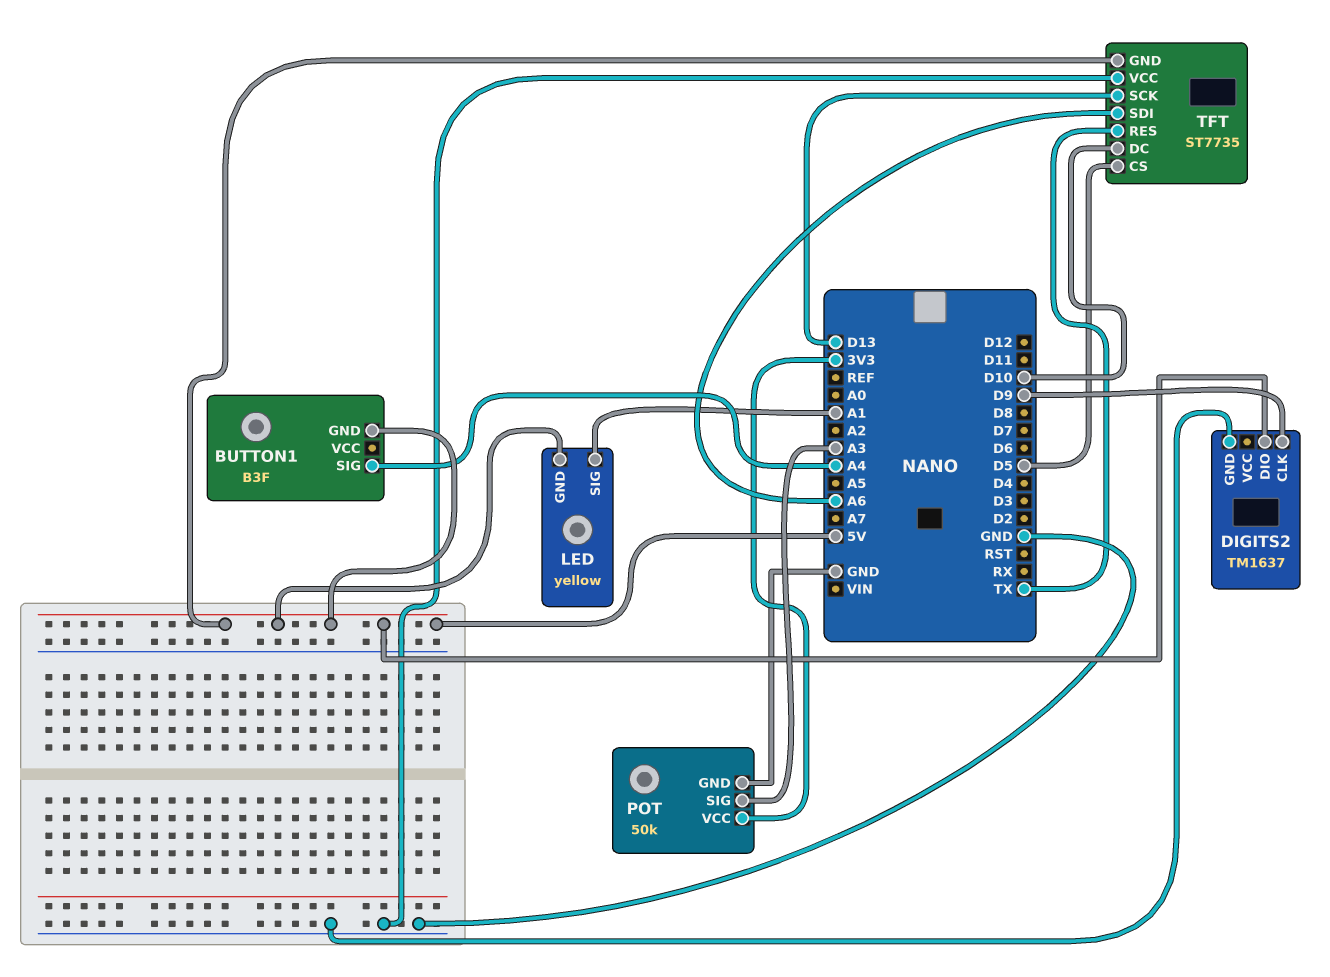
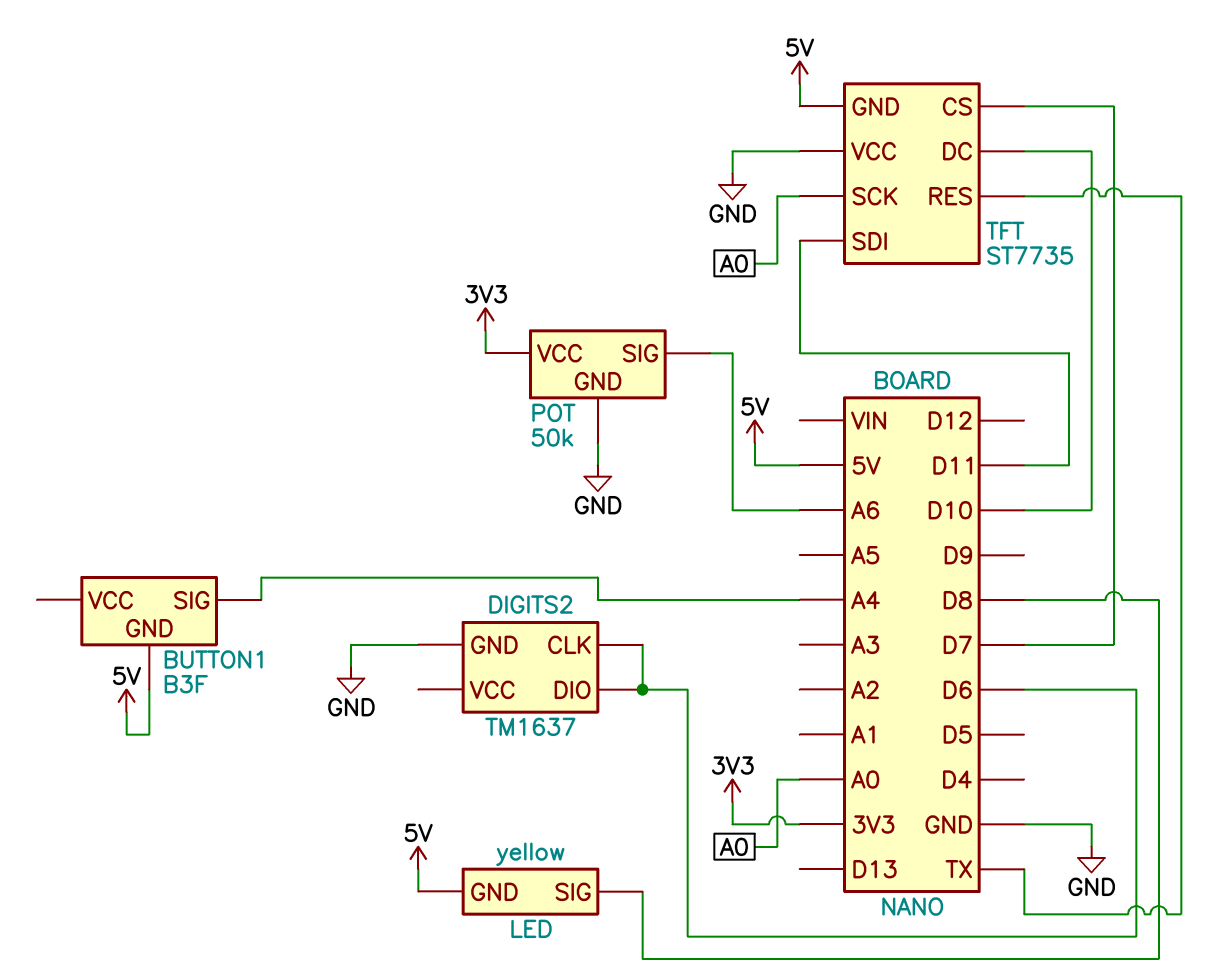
DIGITS2 pin CLK: D9 -> D6
DIGITS2 pin DIO: 5V -> D6
LED pin SIG: A1 -> D8
POT pin SIG: A3 -> A6
TFT pin CS: D5 -> D7
TFT pin SCK: D13 -> A0
TFT pin SDI: A6 -> D11

